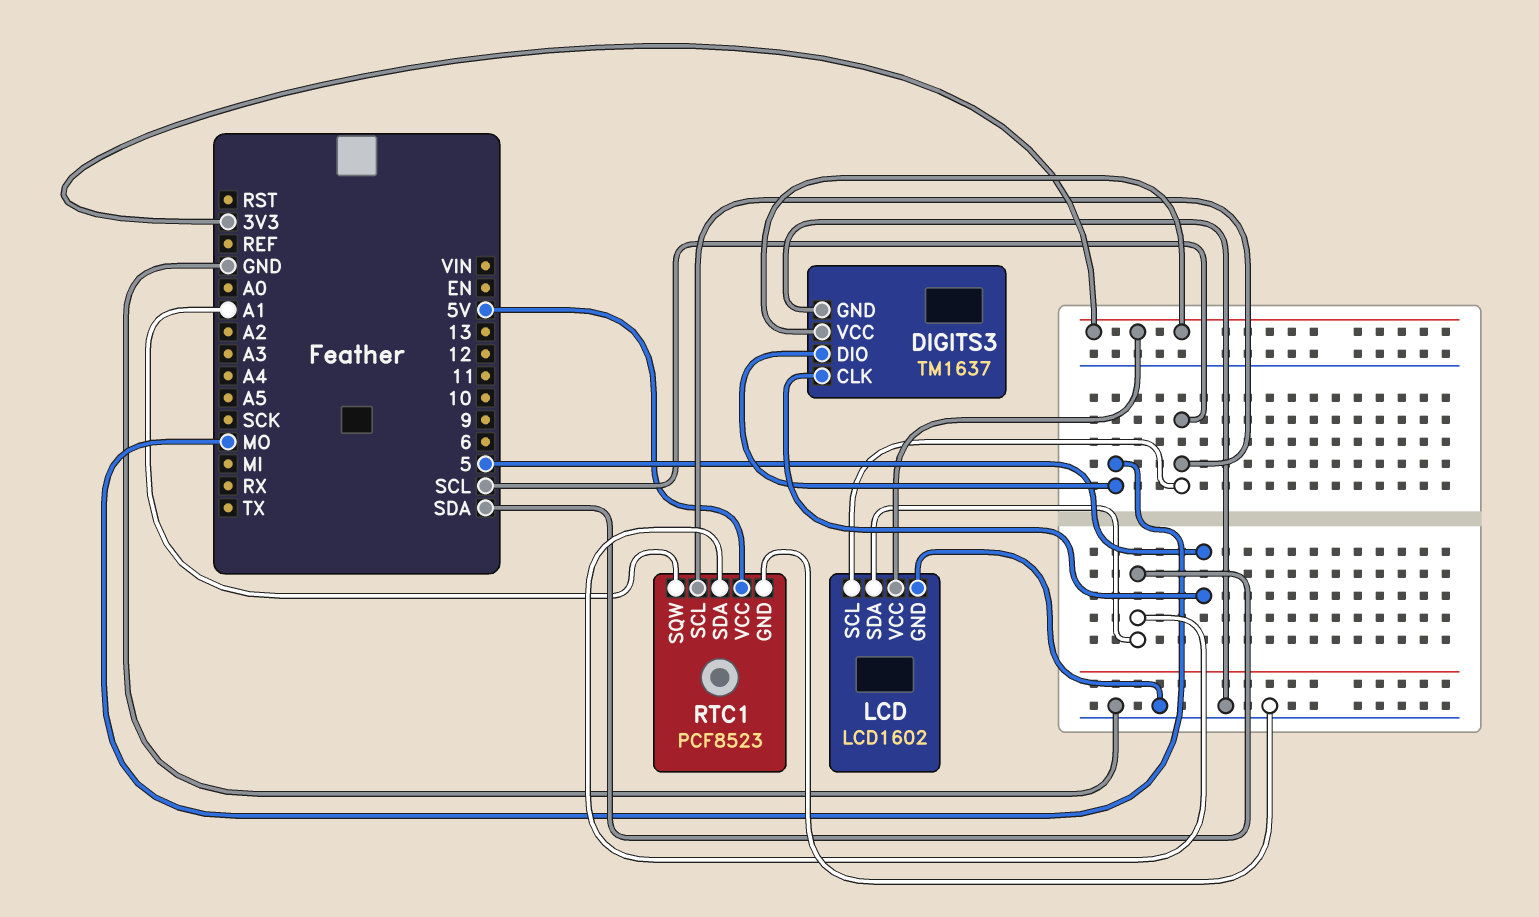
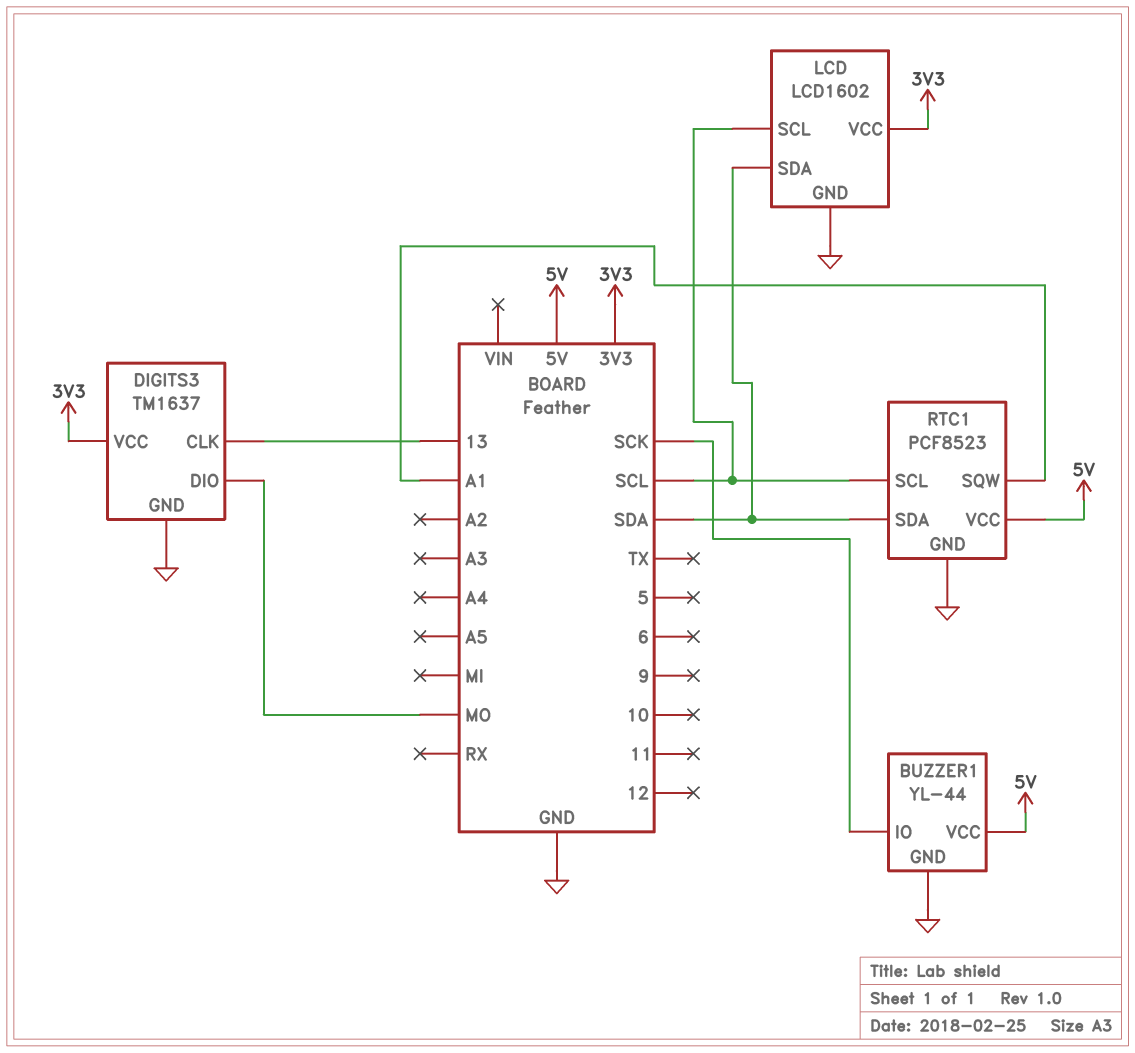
BUZZER1: none -> YL-44
BUZZER1 pin GND: none -> GND
BUZZER1 pin IO: none -> SCK
BUZZER1 pin VCC: none -> 5V
DIGITS3 pin CLK: 5 -> 13

